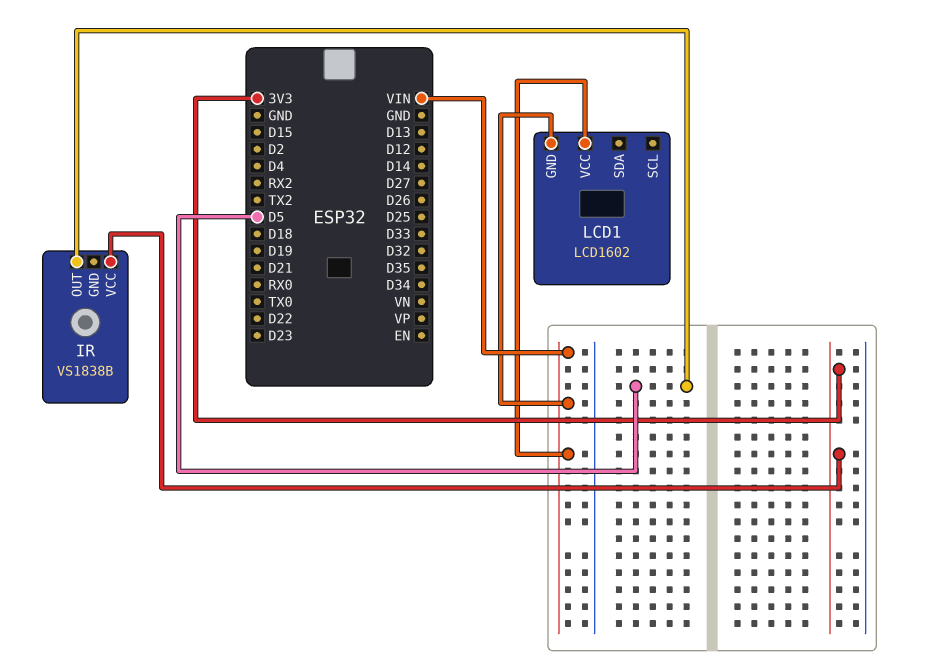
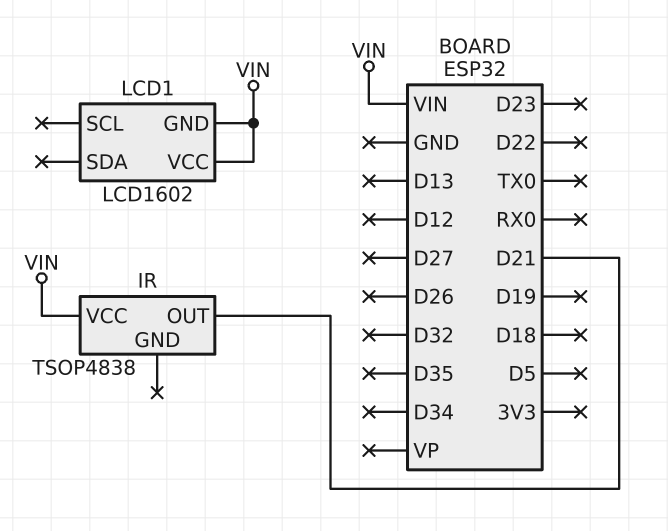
IR: VS1838B -> TSOP4838
IR pin OUT: D5 -> D21
IR pin VCC: 3V3 -> VIN

